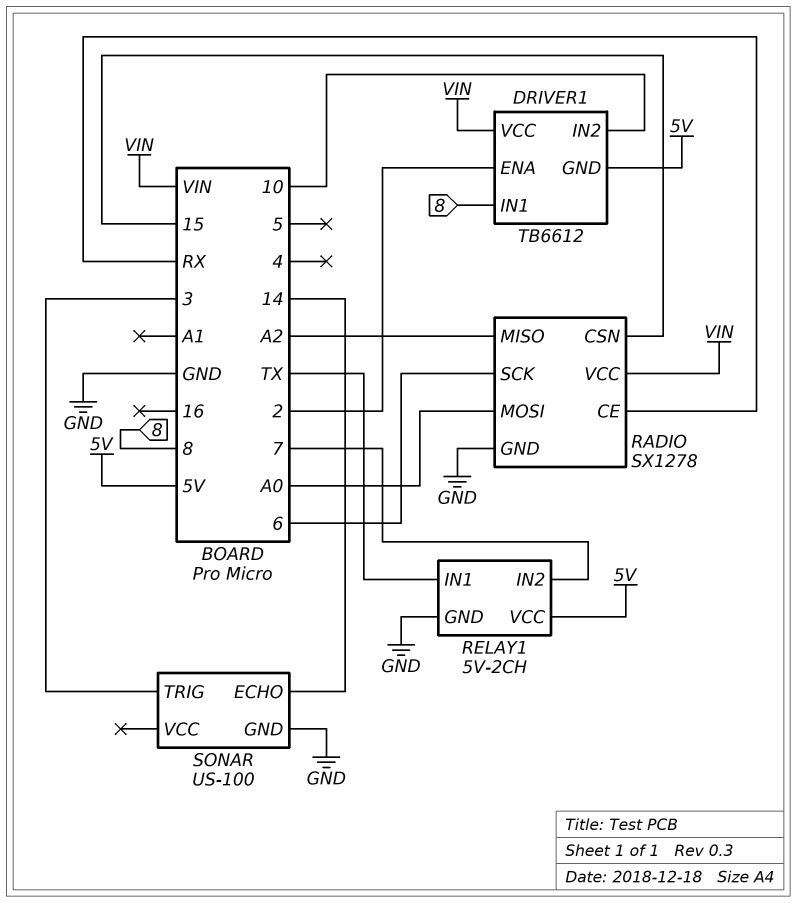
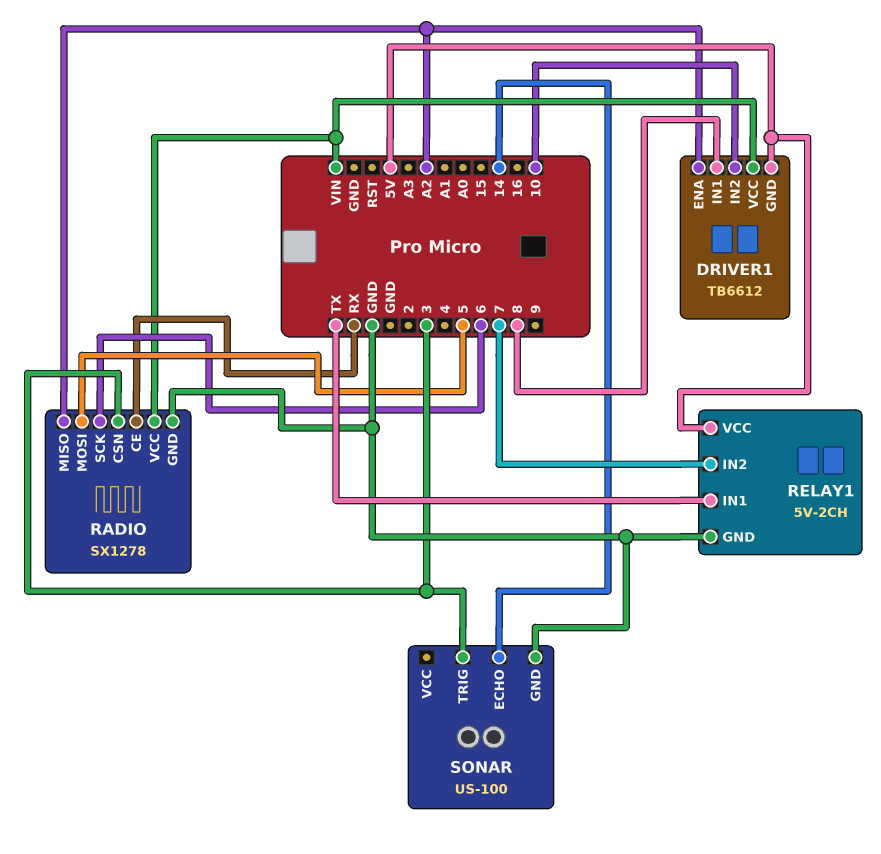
DRIVER1 pin ENA: 2 -> A2
RADIO pin CSN: 15 -> 3
RADIO pin MOSI: A0 -> 5

